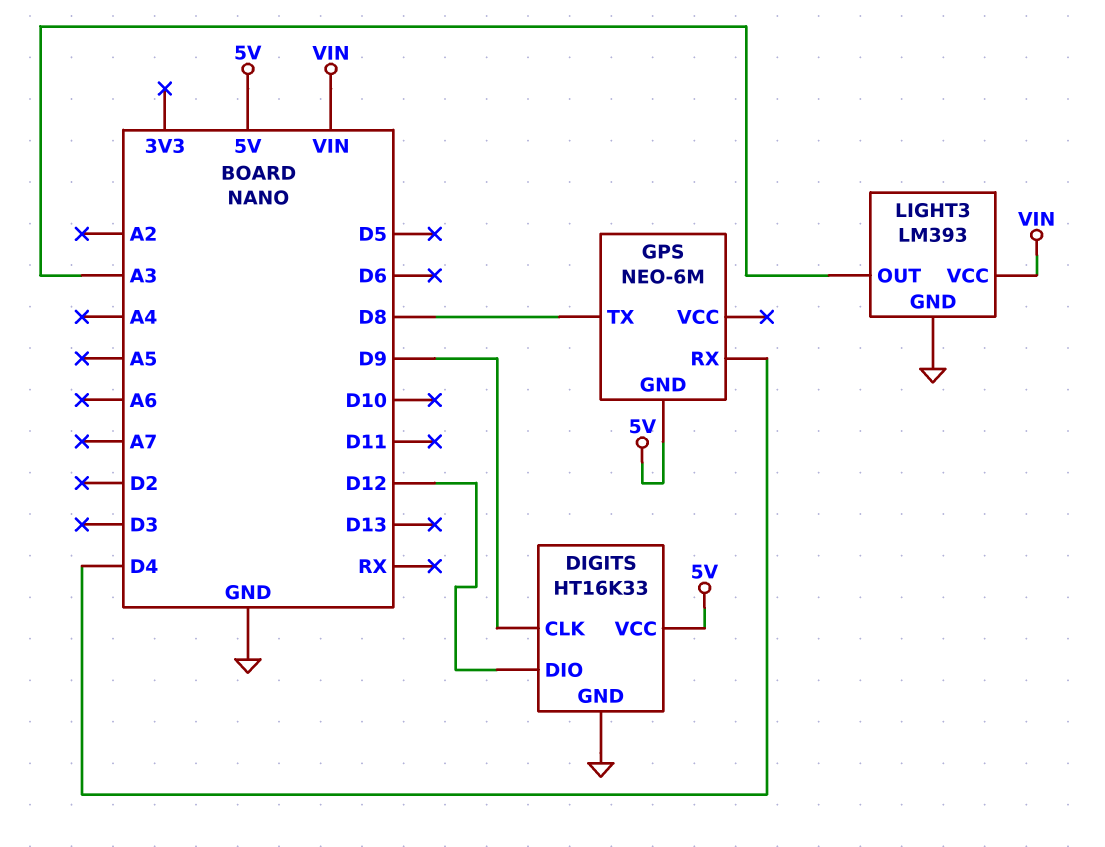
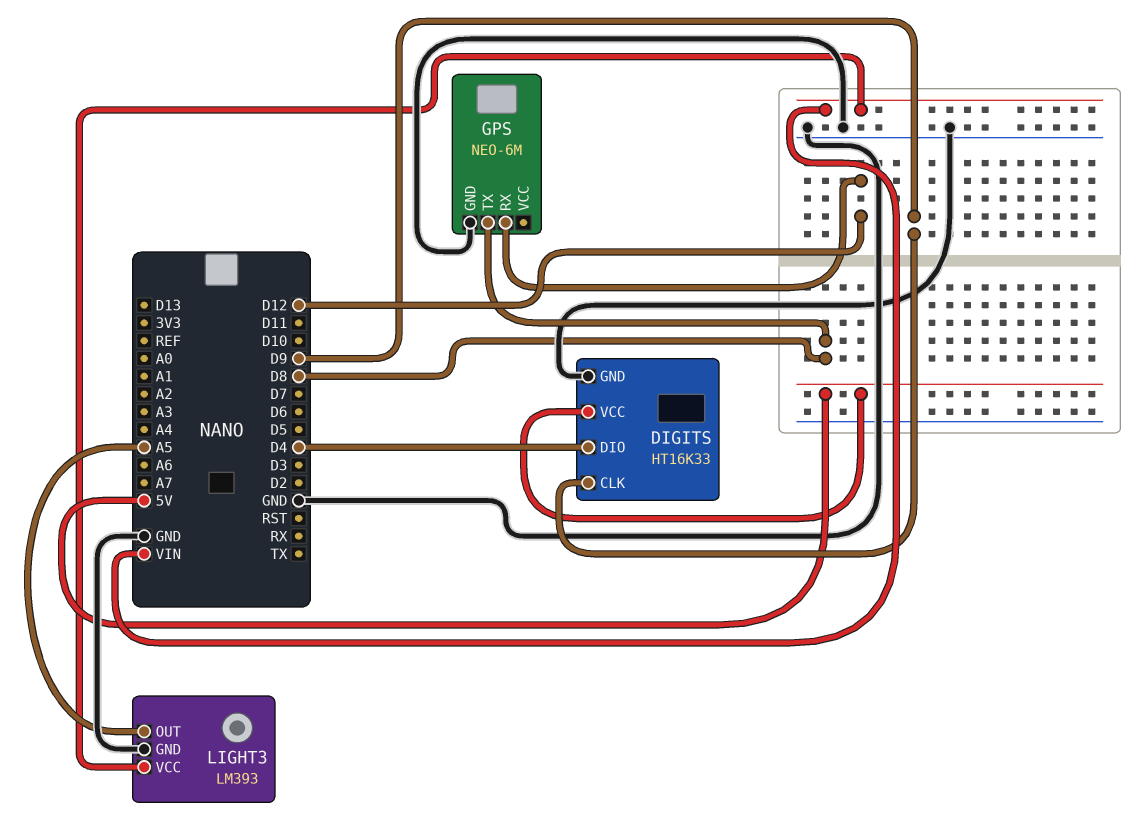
DIGITS pin DIO: D12 -> D4
GPS pin GND: 5V -> GND
GPS pin RX: D4 -> D12
LIGHT3 pin OUT: A3 -> A5

